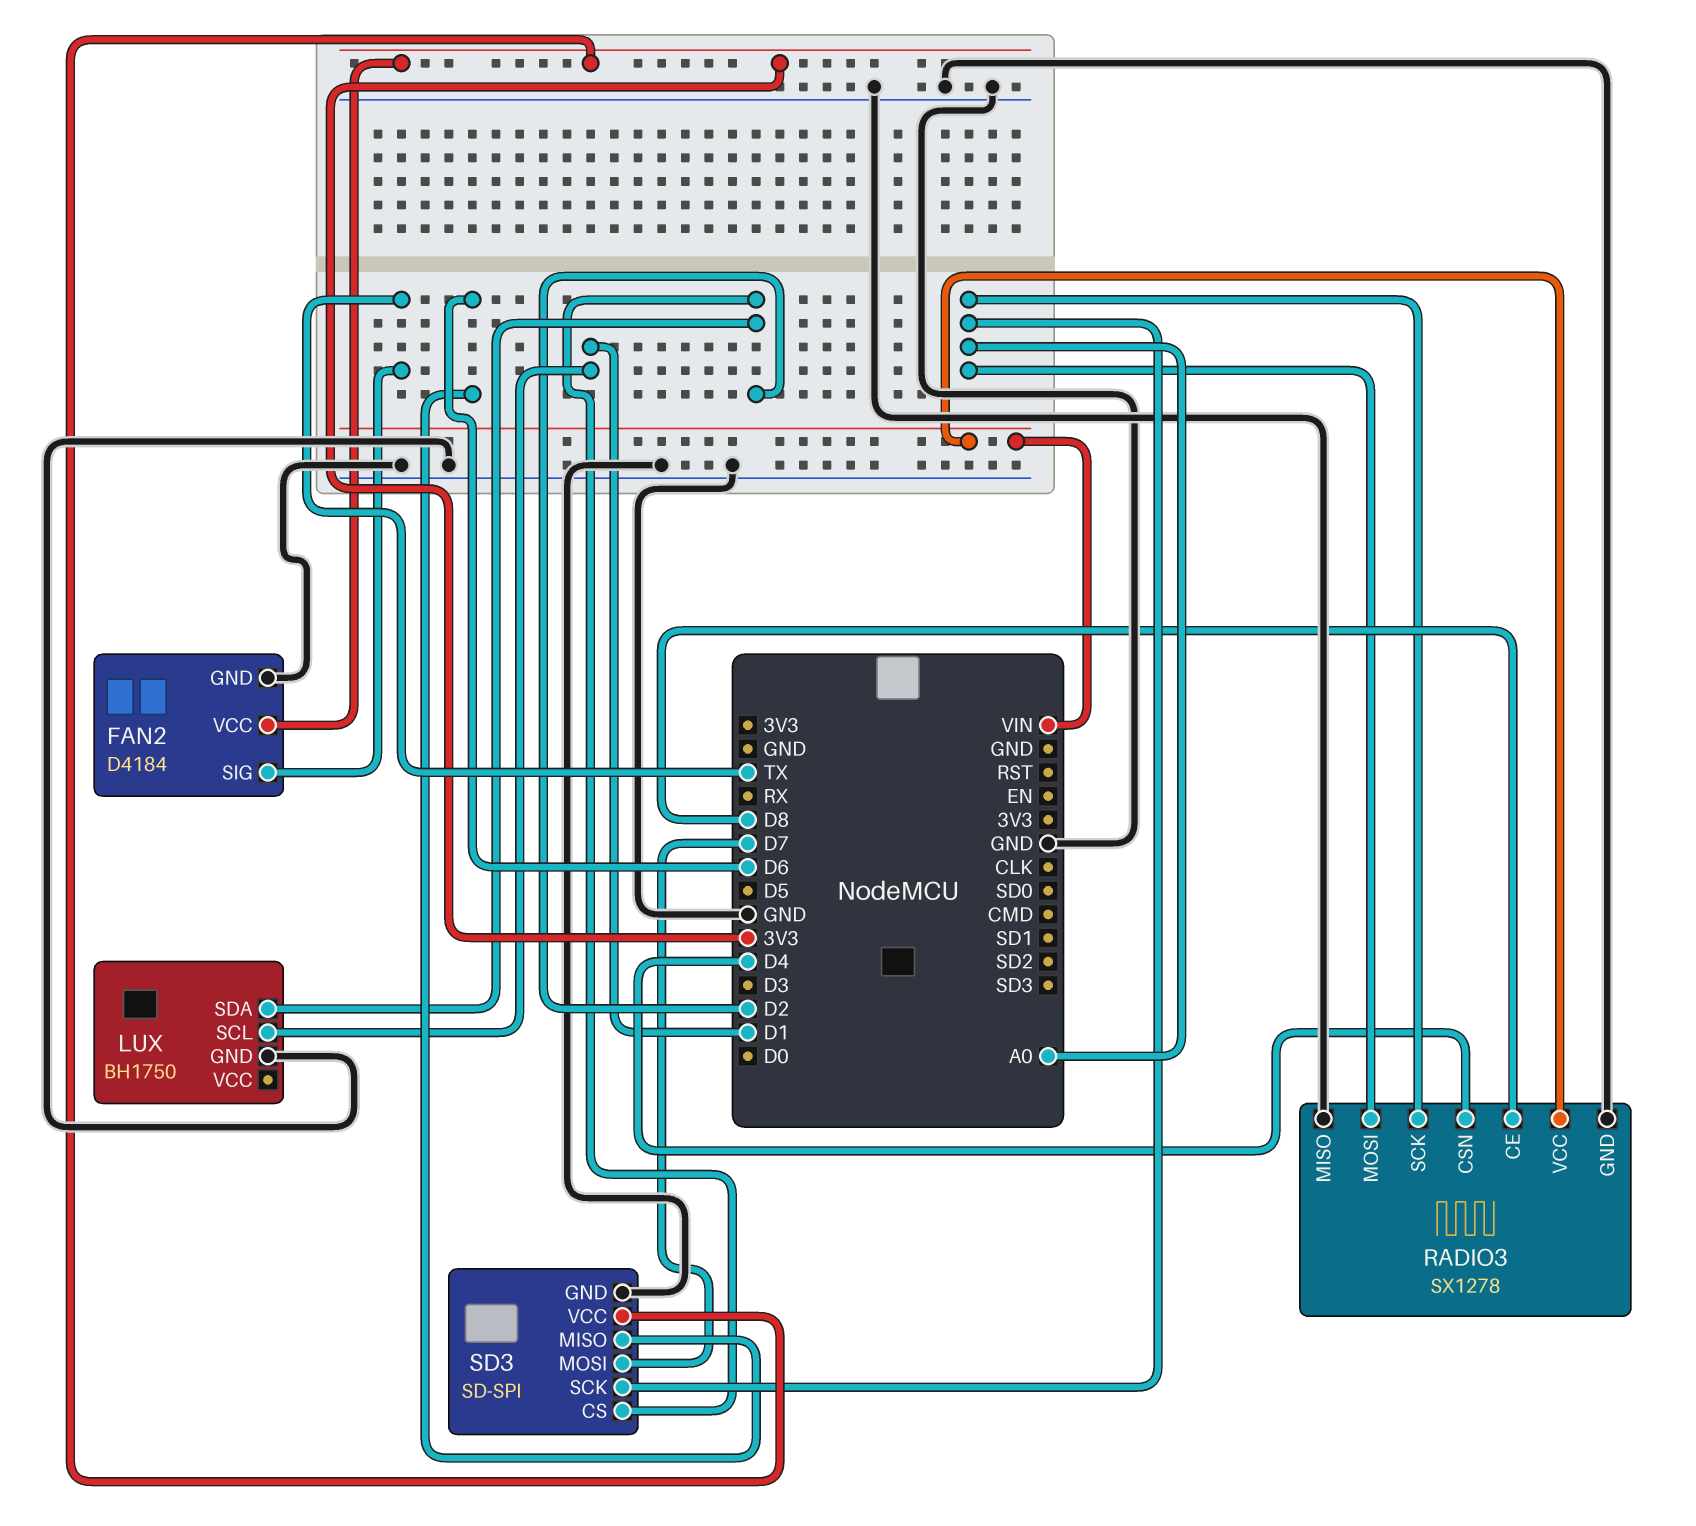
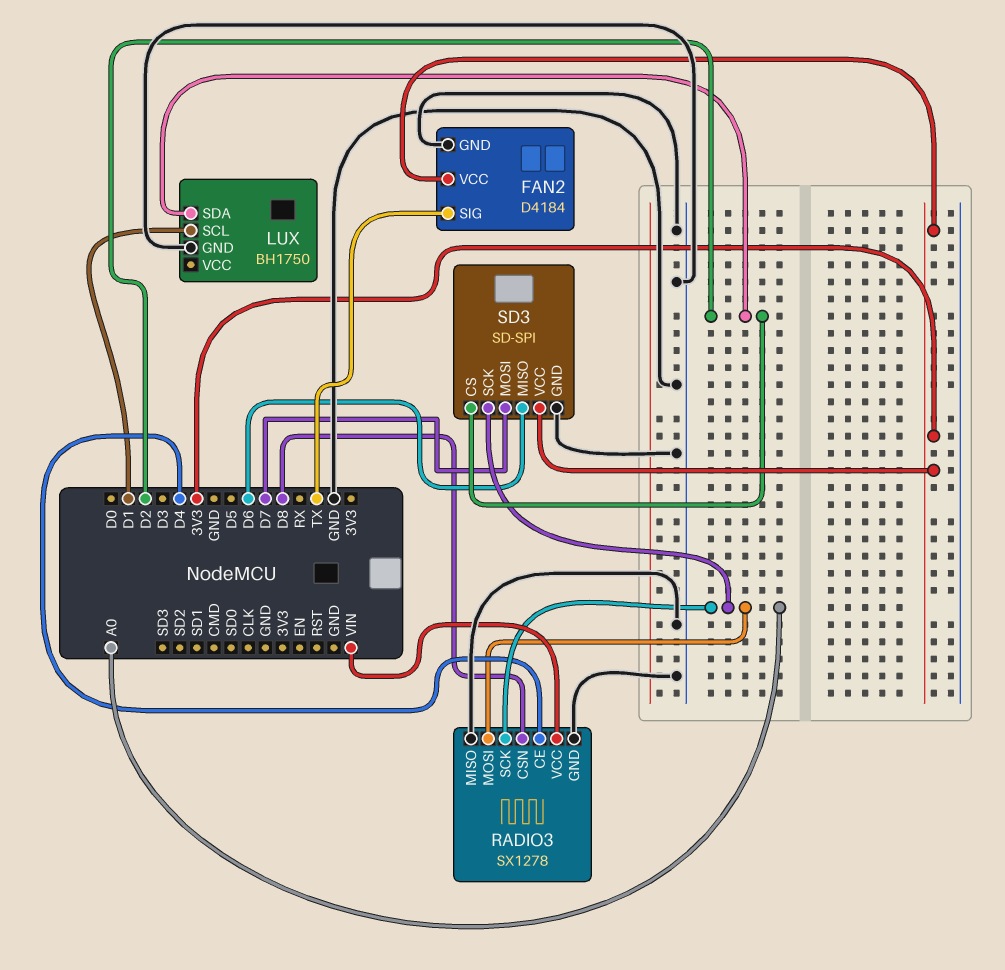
RADIO3 pin CE: D8 -> D4
RADIO3 pin CSN: D4 -> D8

